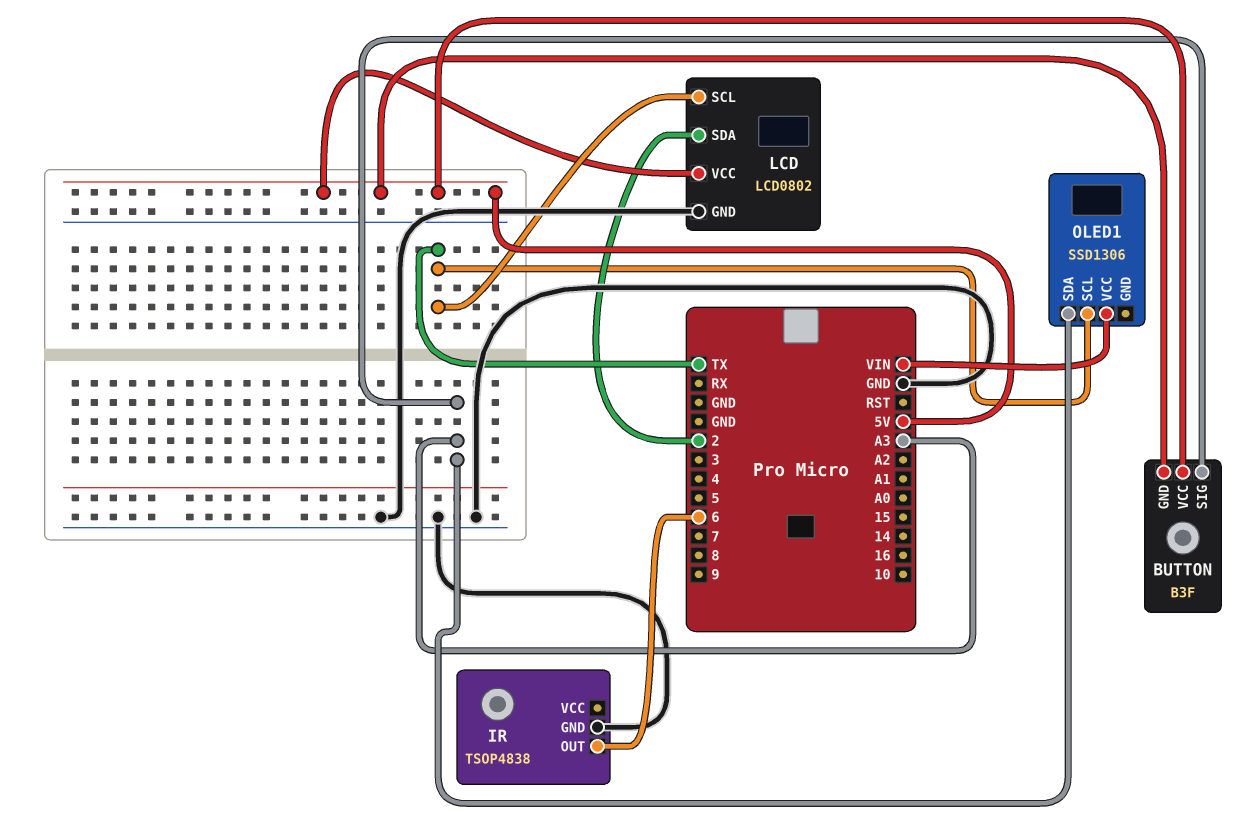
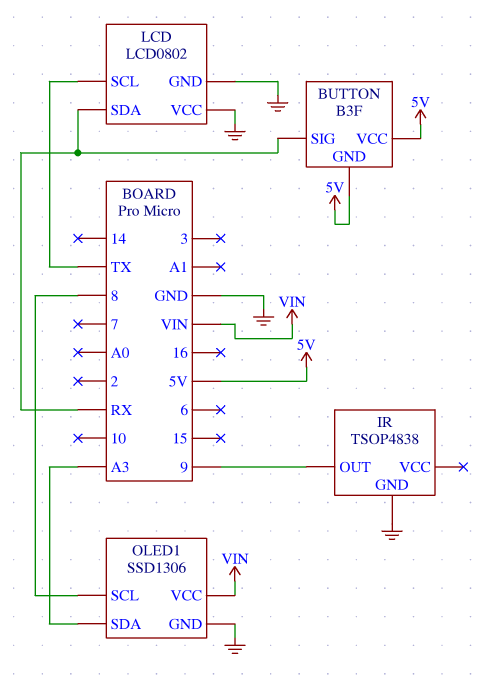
BUTTON pin SIG: A3 -> RX
IR pin OUT: 6 -> 9
LCD pin SDA: 2 -> RX
LCD pin VCC: 5V -> GND
OLED1 pin GND: none -> GND
OLED1 pin SCL: TX -> 8

